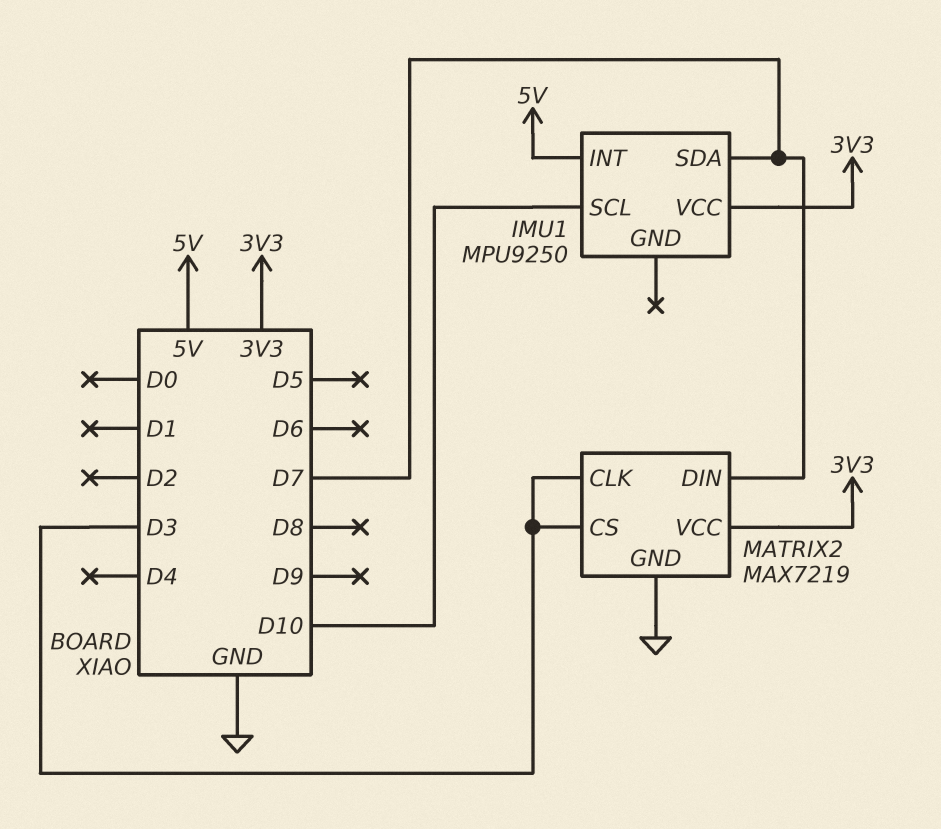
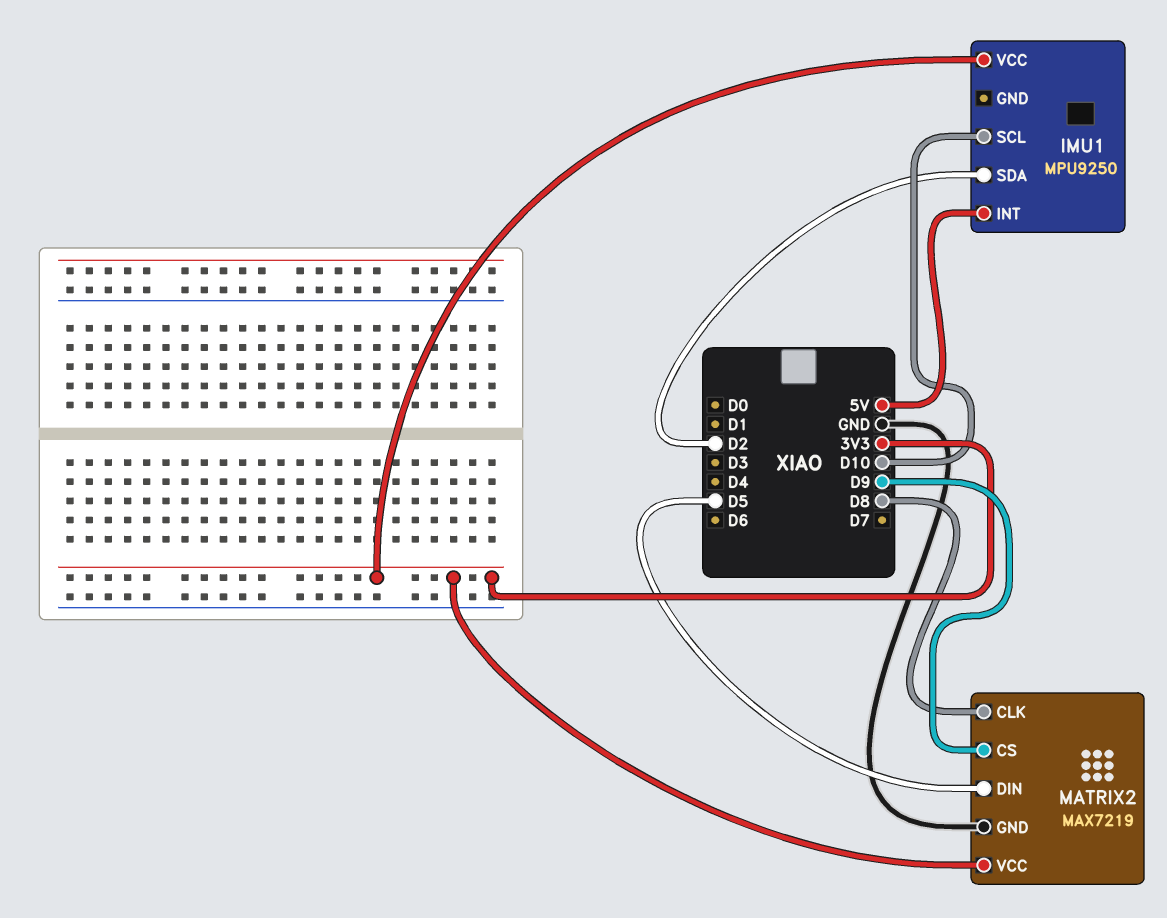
IMU1 pin SDA: D7 -> D2
MATRIX2 pin CLK: D3 -> D8
MATRIX2 pin CS: D3 -> D9
MATRIX2 pin DIN: D7 -> D5

